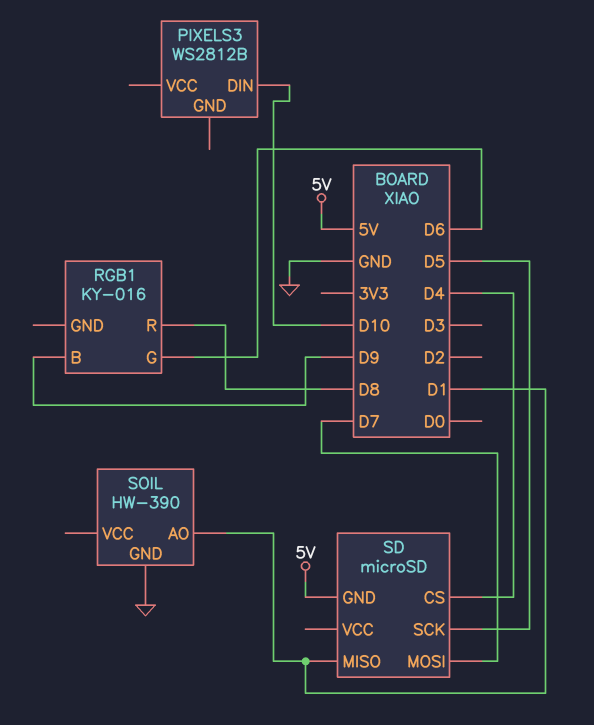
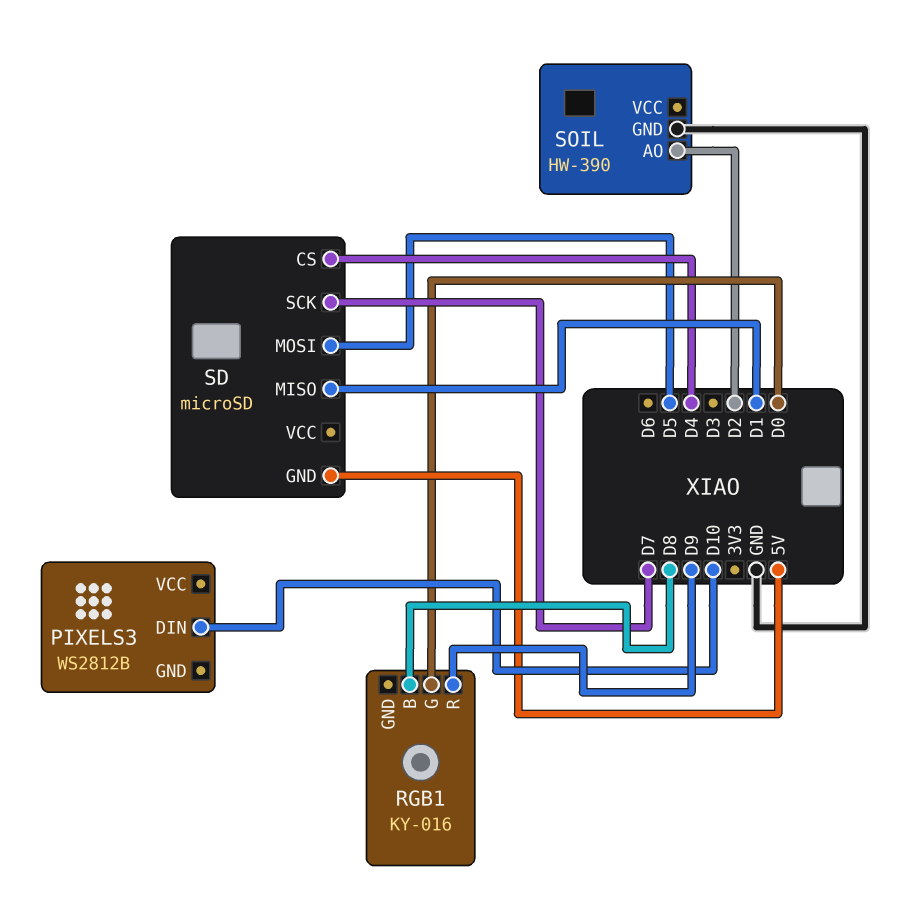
RGB1 pin B: D9 -> D8
RGB1 pin G: D6 -> D0
RGB1 pin R: D8 -> D9
SD pin MOSI: D7 -> D5
SD pin SCK: D5 -> D7
SOIL pin AO: D1 -> D2

